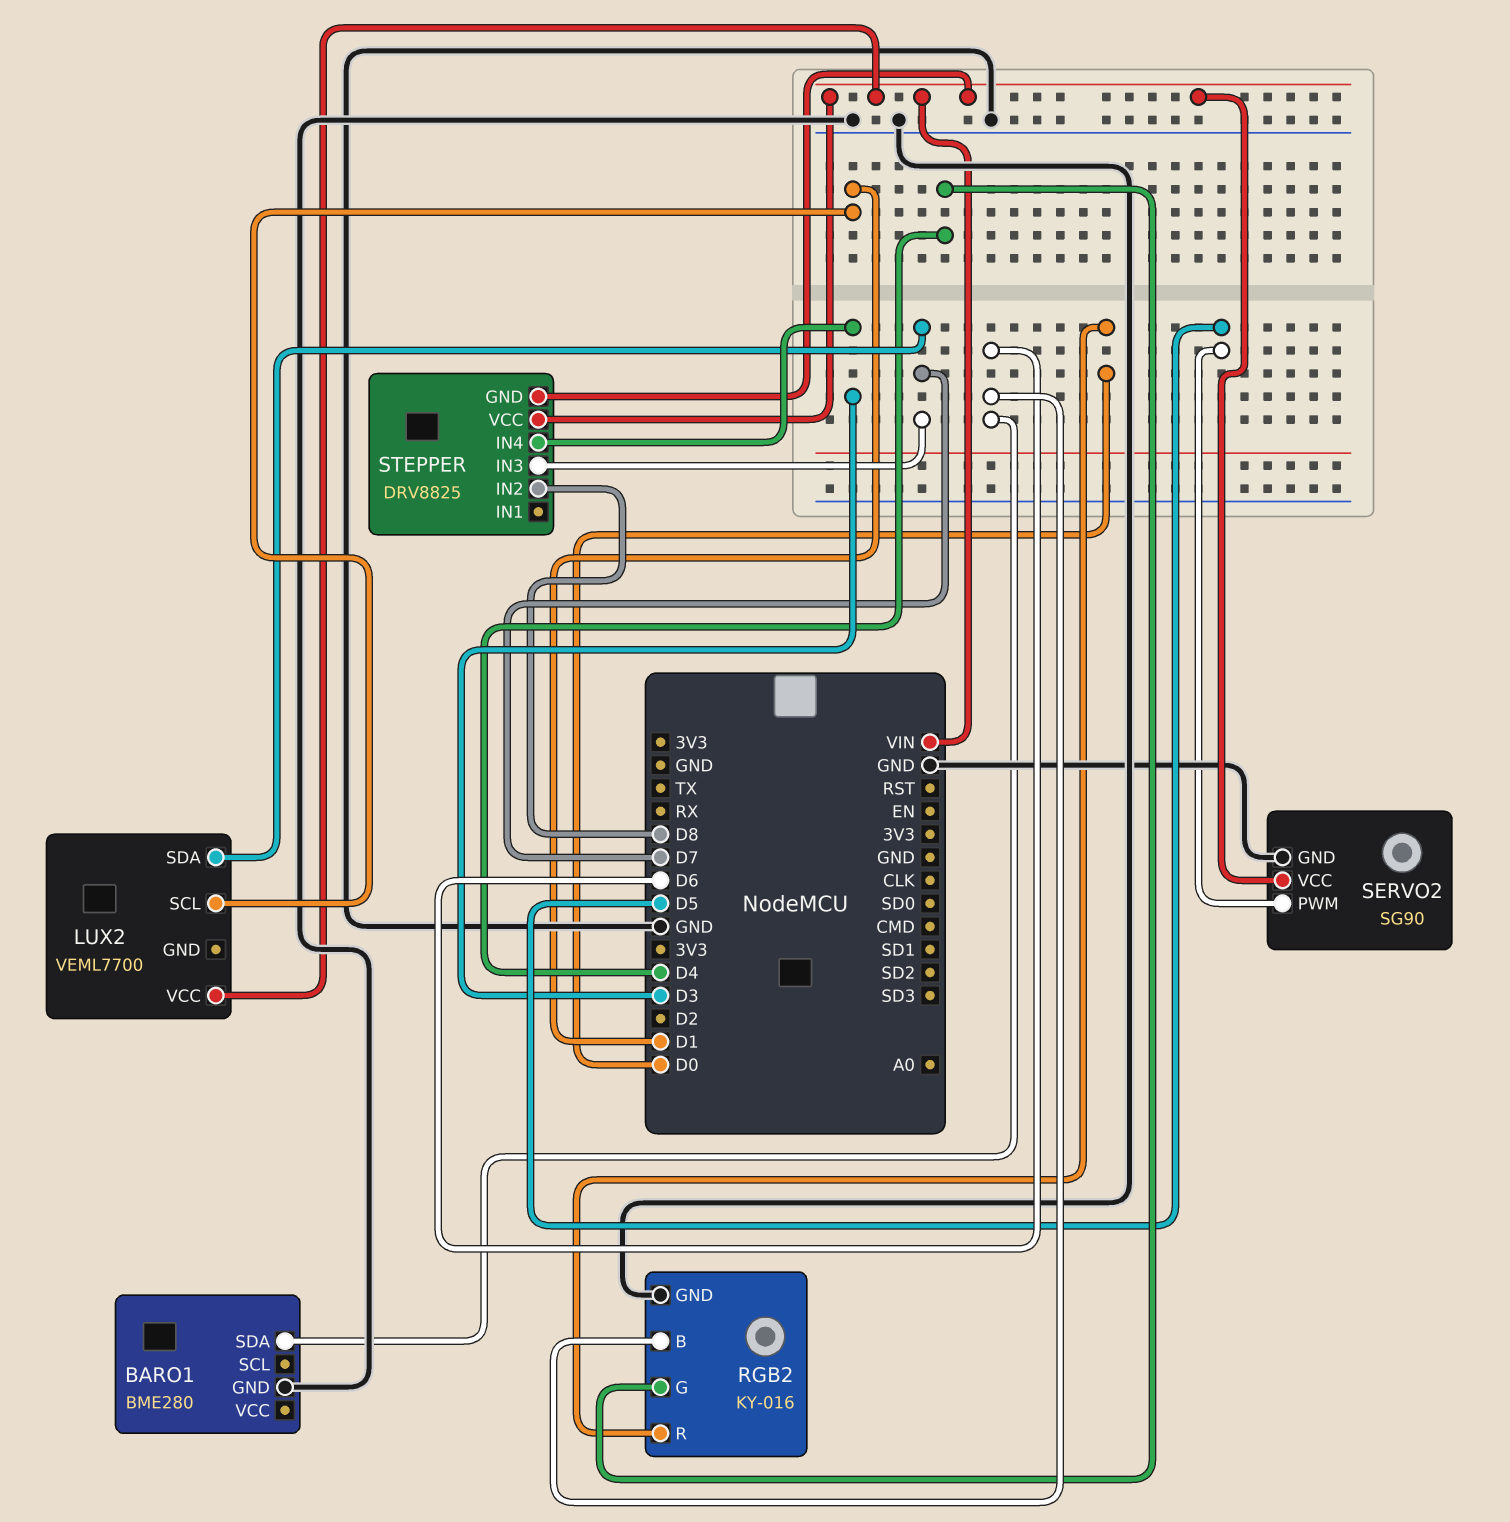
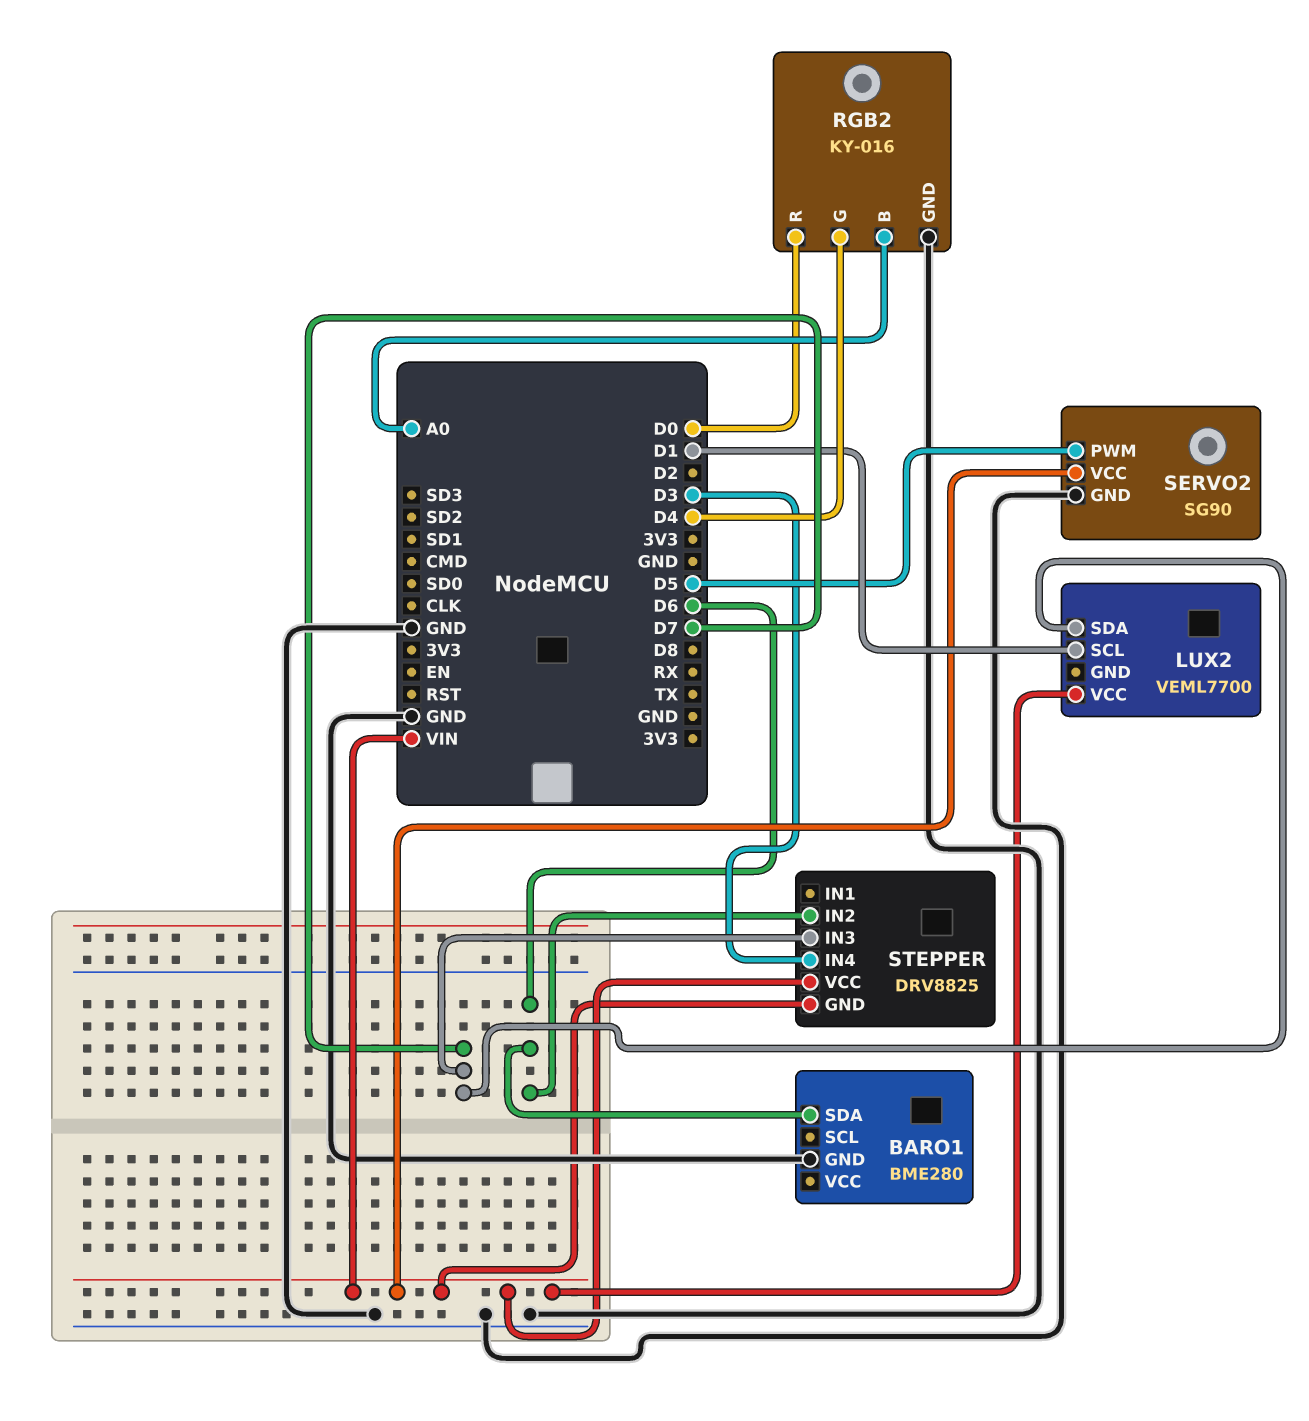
RGB2 pin B: D6 -> A0
STEPPER pin IN2: D8 -> D6

